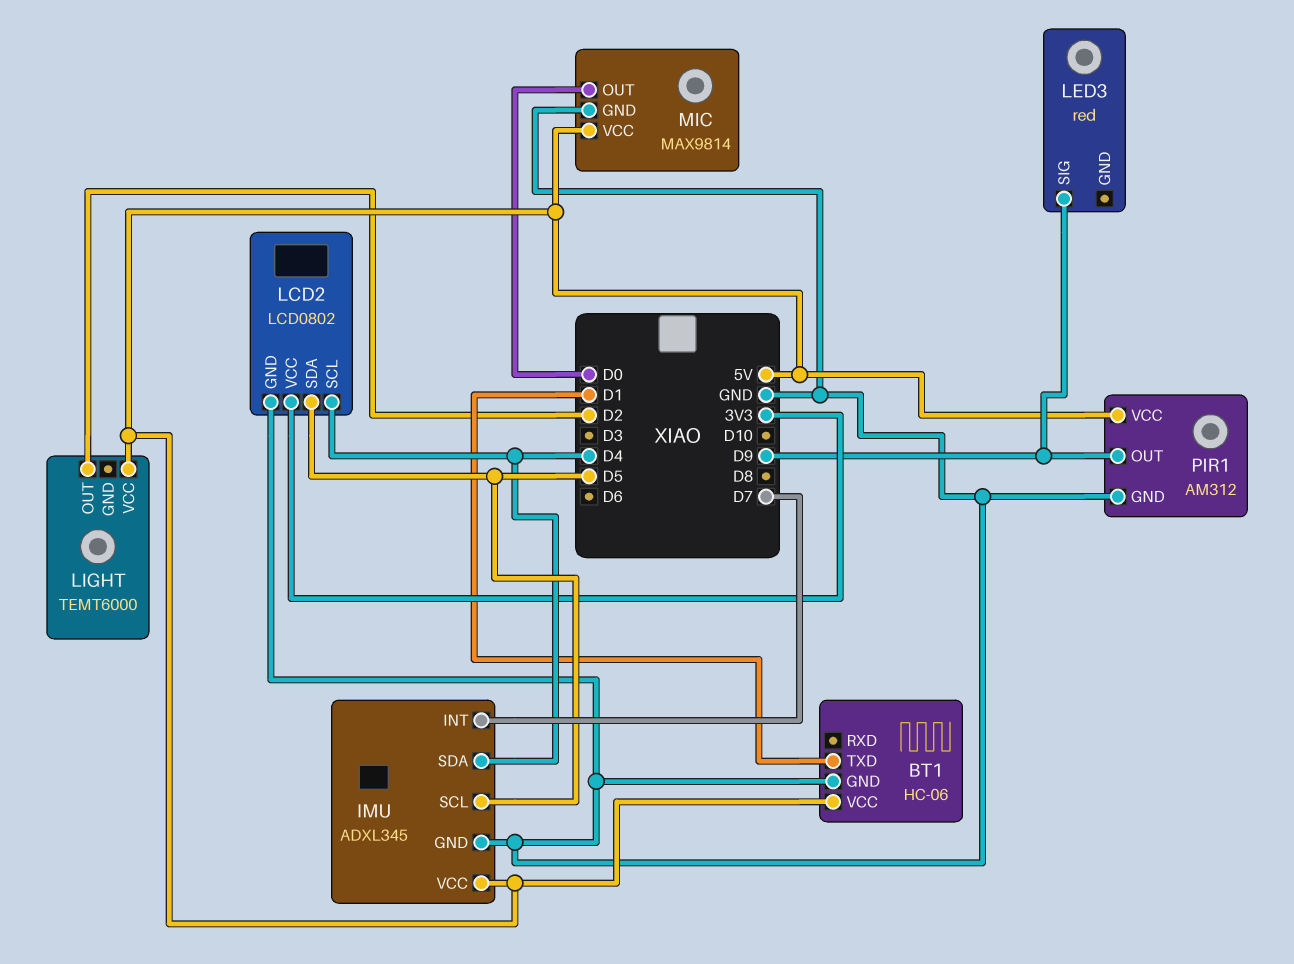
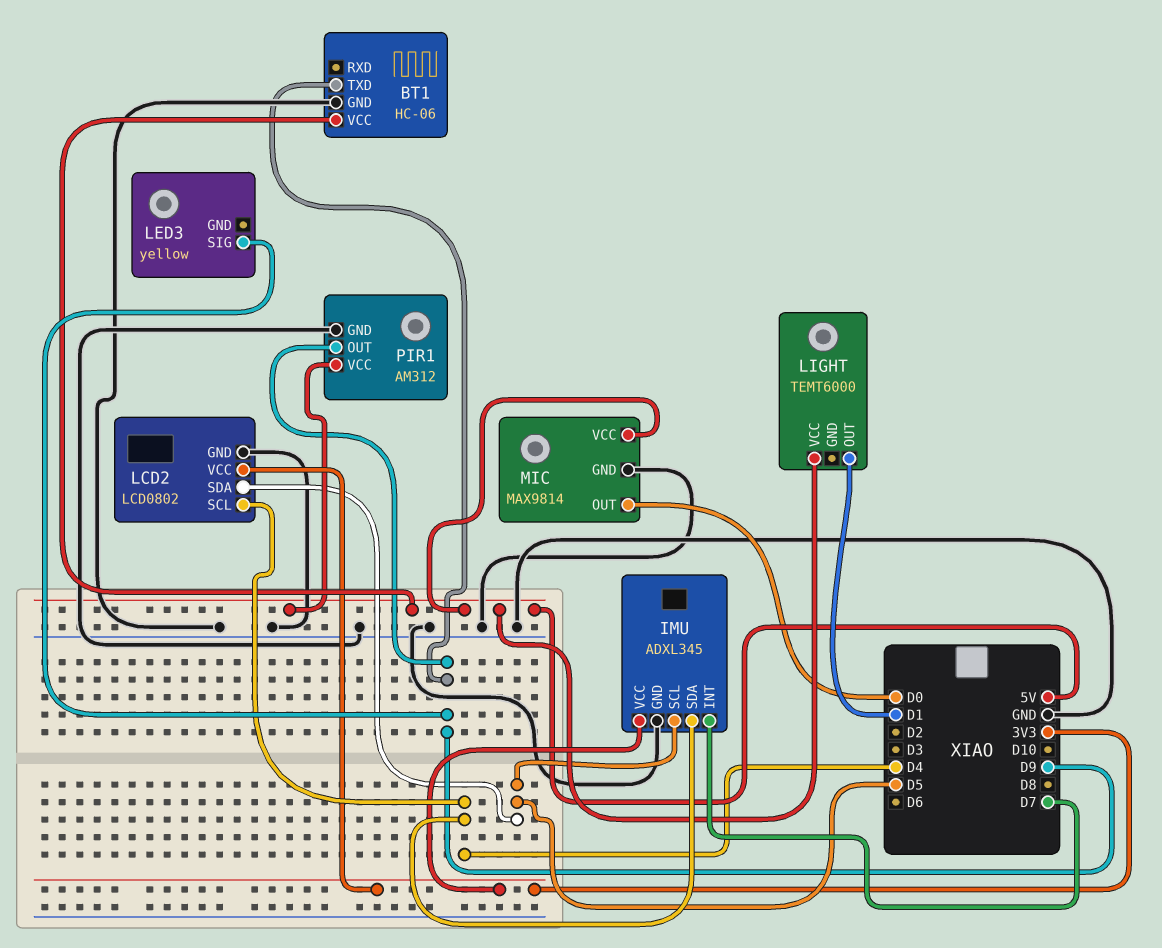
BT1 pin TXD: D1 -> D9
IMU pin VCC: 5V -> 3V3
LED3: red -> yellow
LIGHT pin OUT: D2 -> D1

